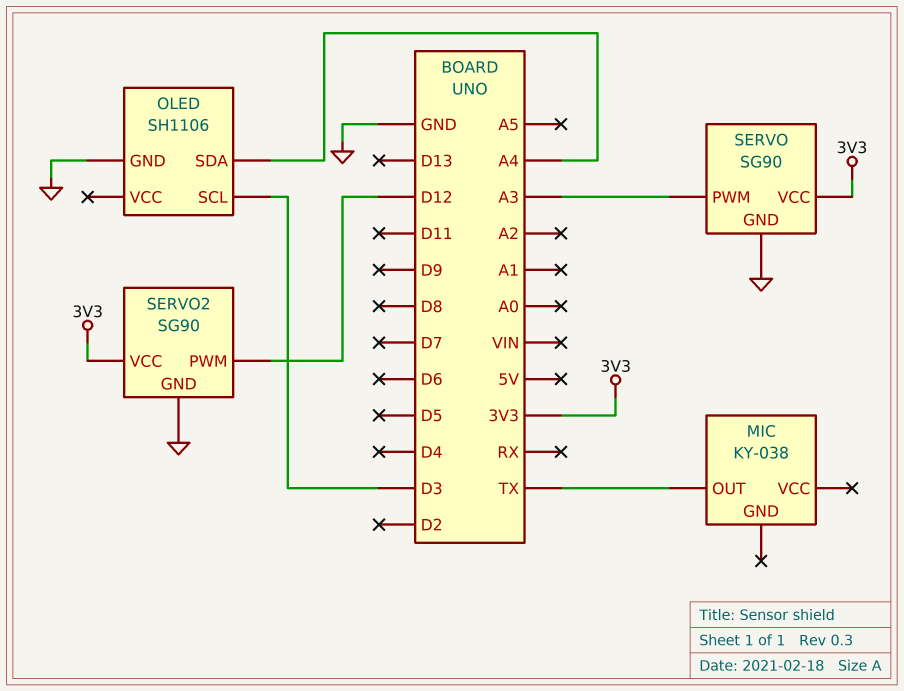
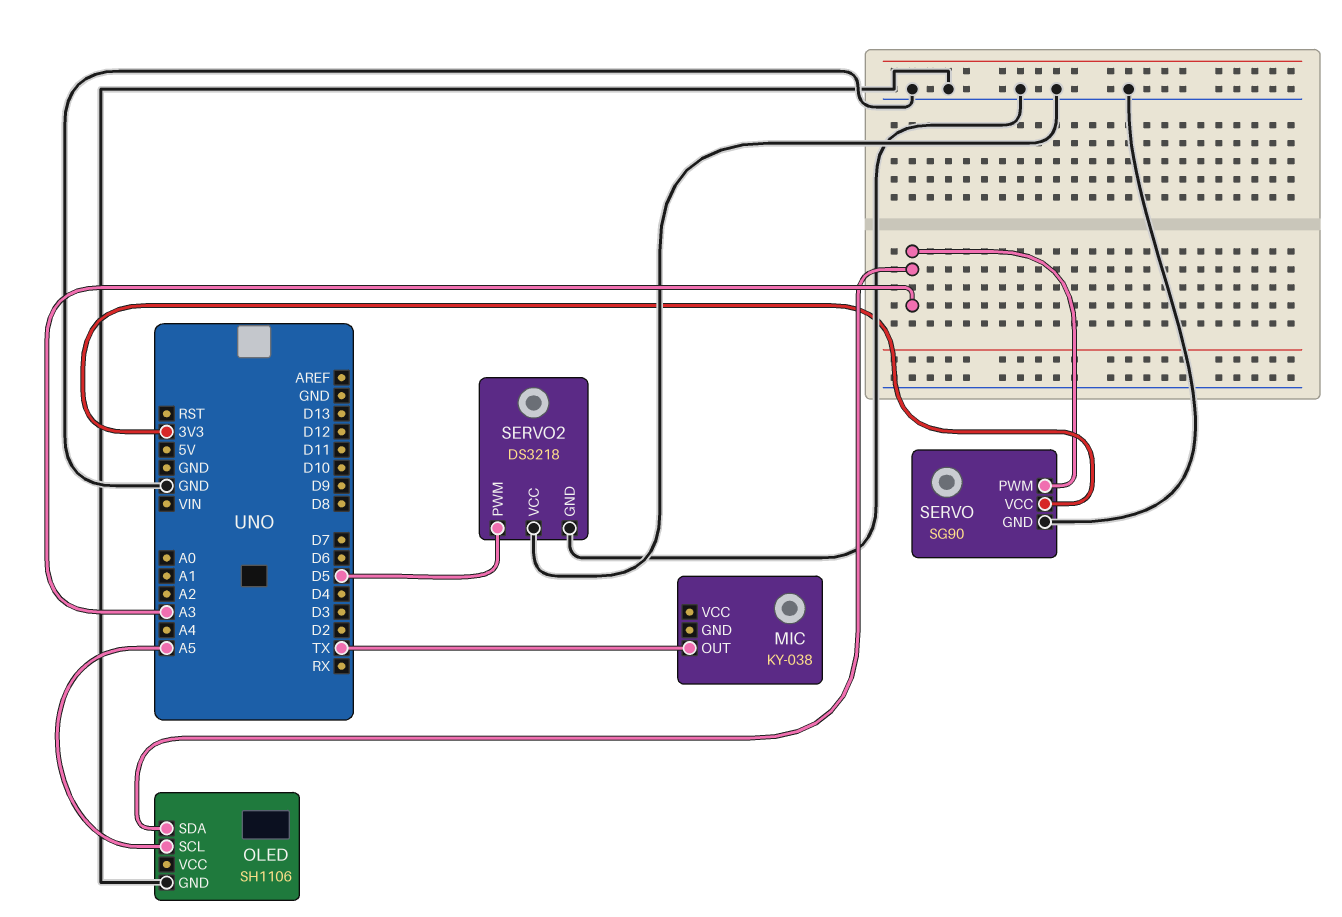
OLED pin SCL: D3 -> A5
OLED pin SDA: A4 -> A3
SERVO2: SG90 -> DS3218
SERVO2 pin PWM: D12 -> D5
SERVO2 pin VCC: 3V3 -> GND

